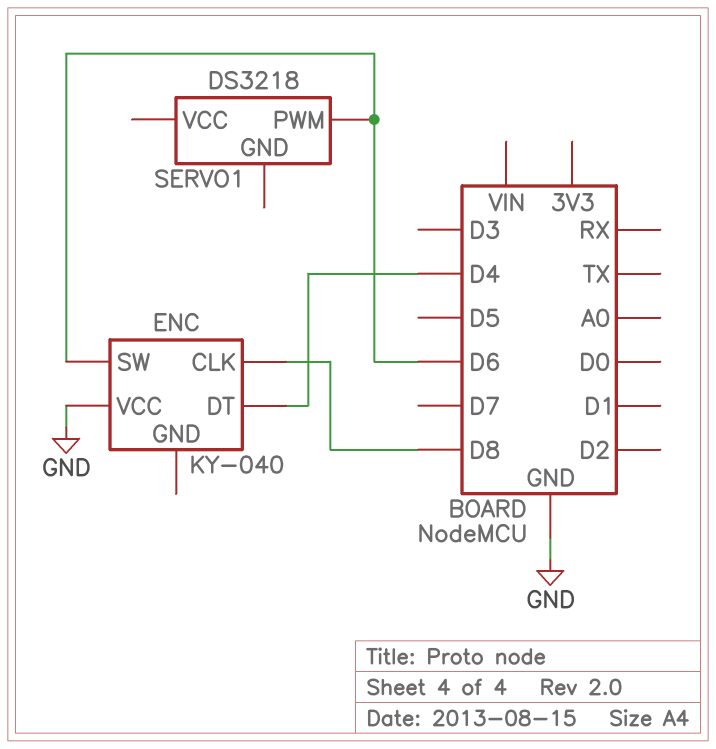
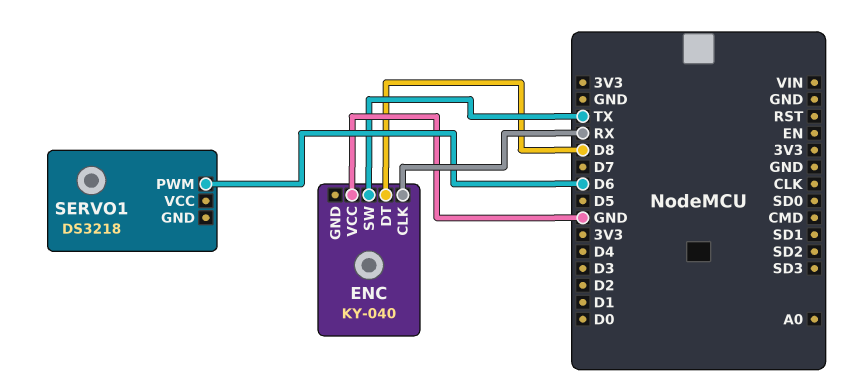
ENC pin CLK: D8 -> RX
ENC pin DT: D4 -> D8
ENC pin SW: D6 -> TX

